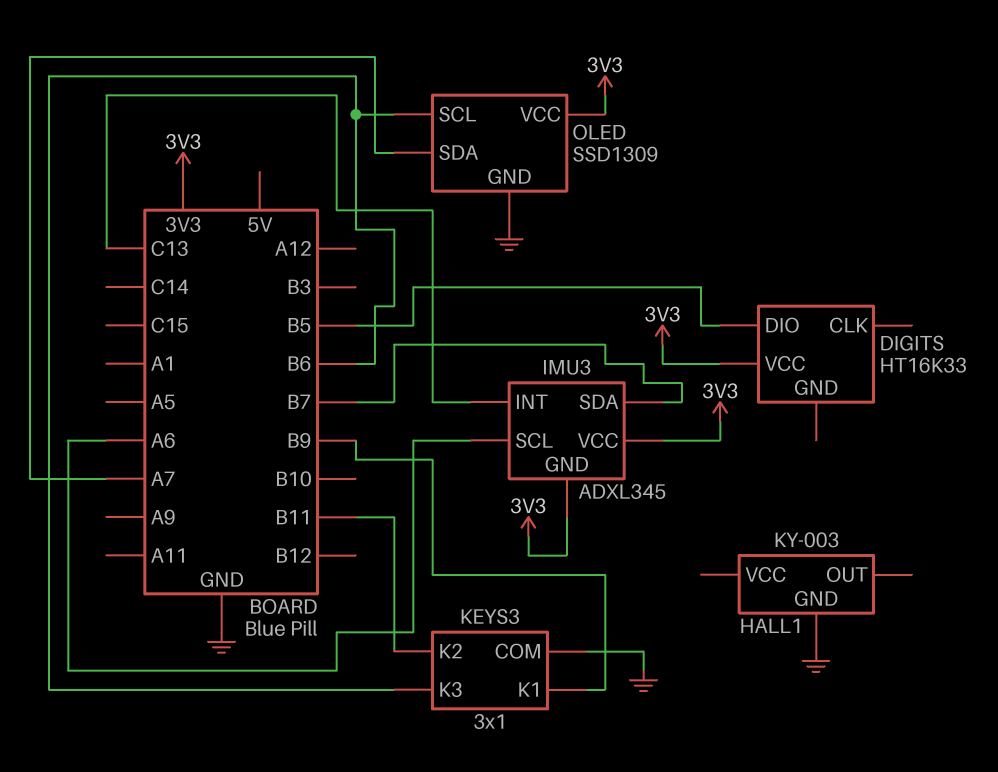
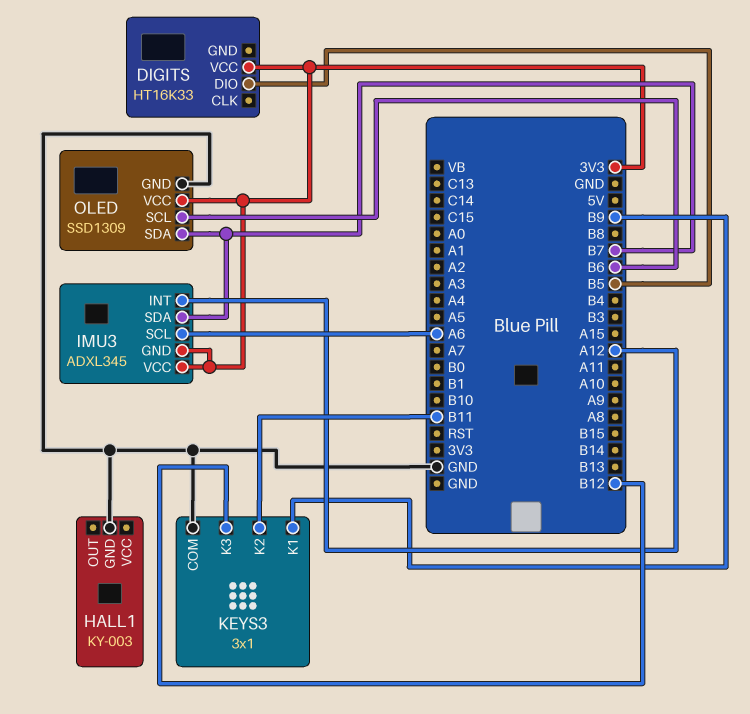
IMU3 pin INT: C13 -> A12
KEYS3 pin K3: B6 -> B12
OLED pin SDA: A7 -> B7

